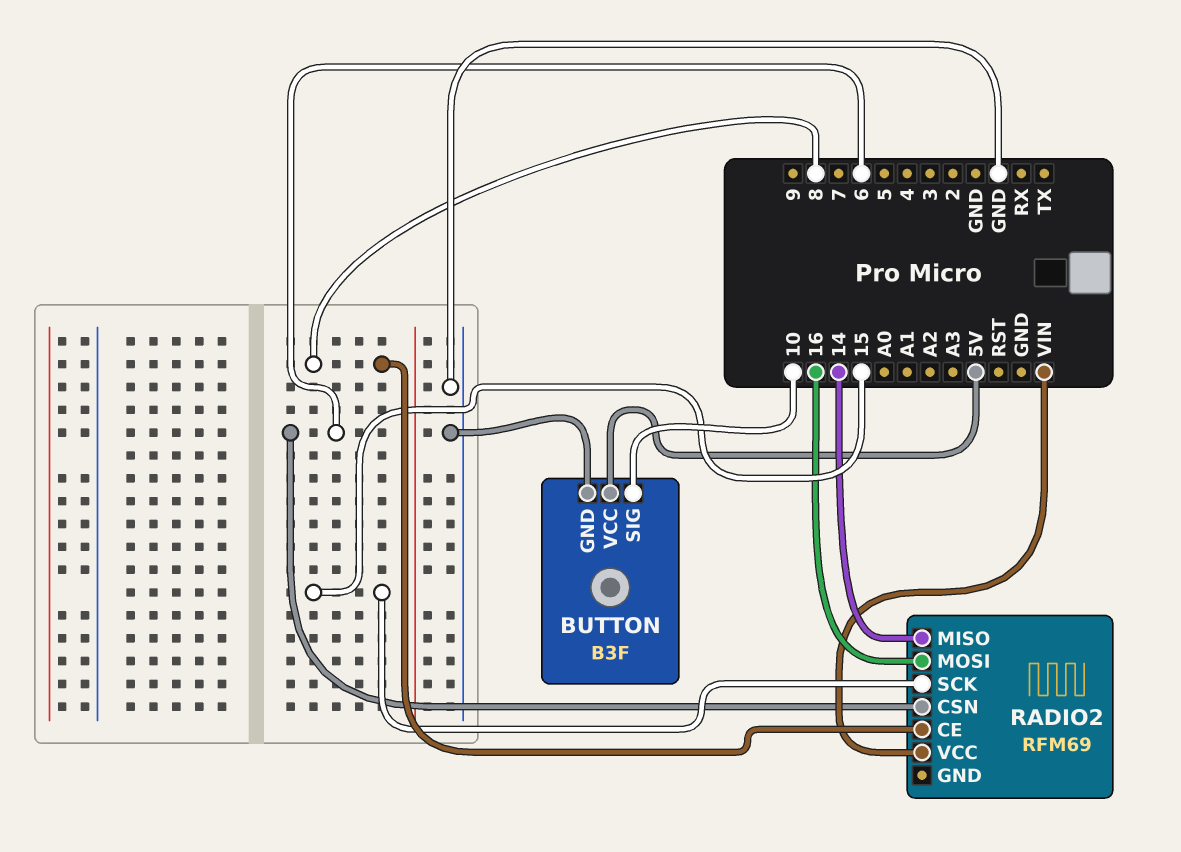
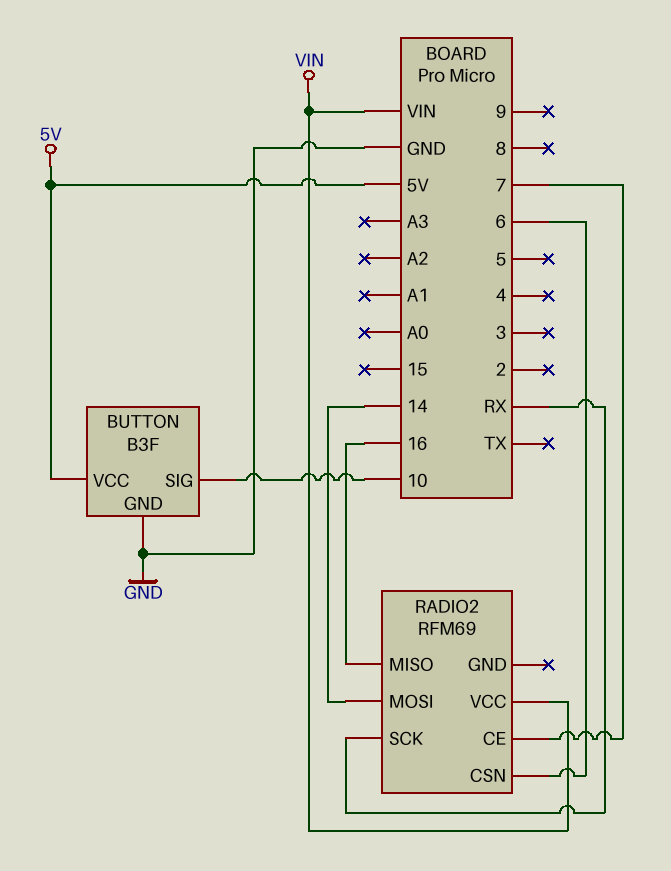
RADIO2 pin CE: 8 -> 7
RADIO2 pin MISO: 14 -> 16
RADIO2 pin MOSI: 16 -> 14
RADIO2 pin SCK: 15 -> RX

